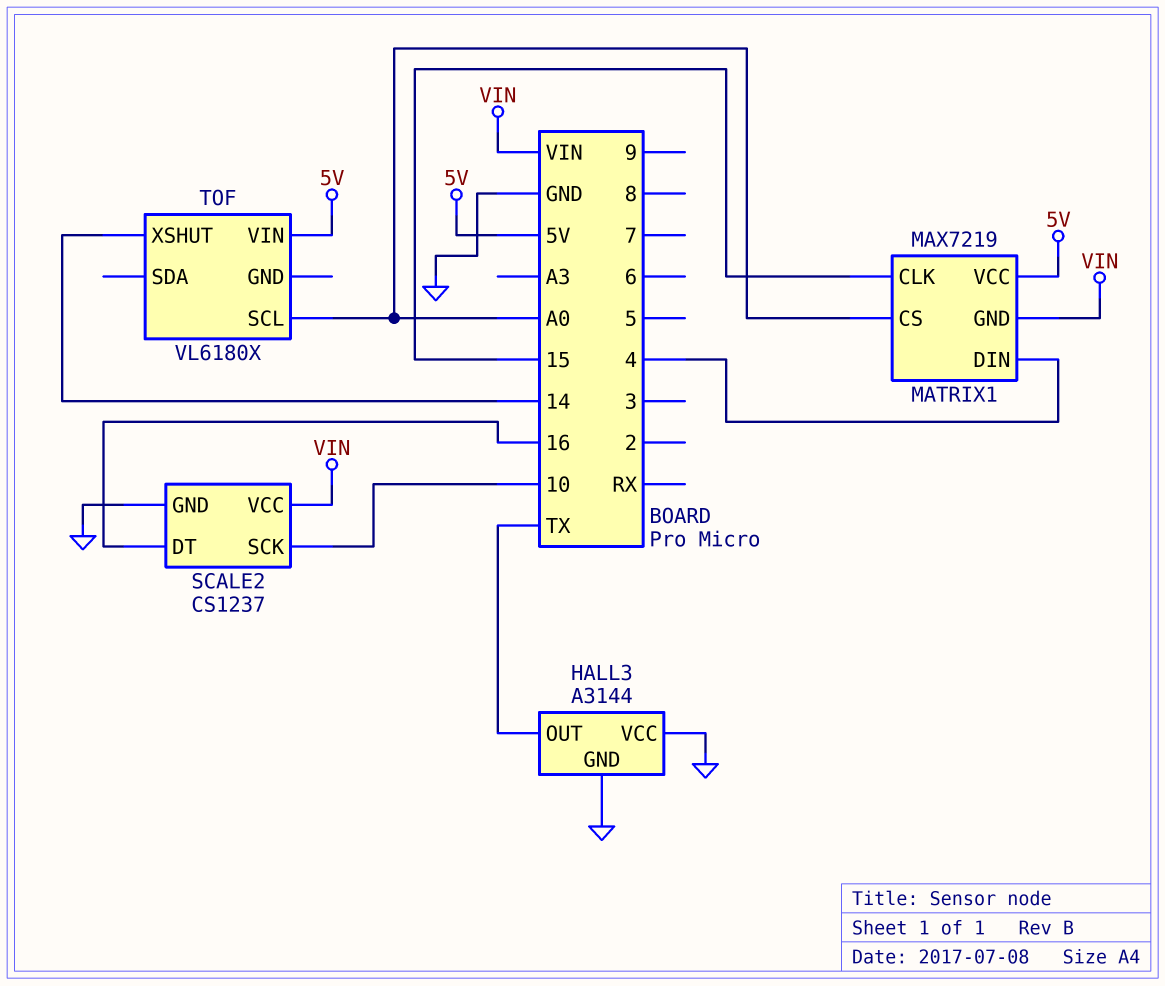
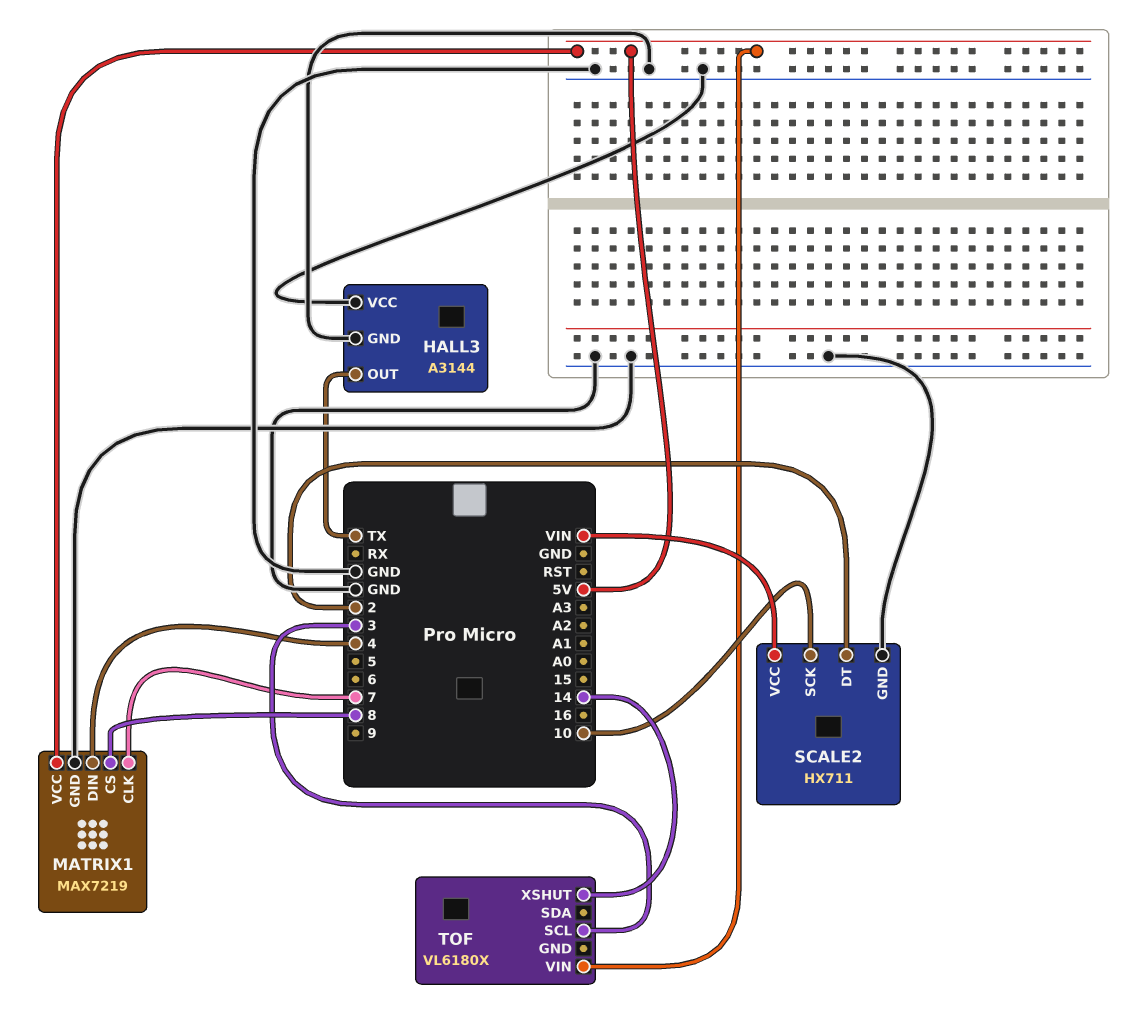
MATRIX1 pin CLK: 15 -> 7
MATRIX1 pin CS: A0 -> 8
MATRIX1 pin GND: VIN -> GND
SCALE2: CS1237 -> HX711
SCALE2 pin DT: 16 -> 2
TOF pin SCL: A0 -> 3

